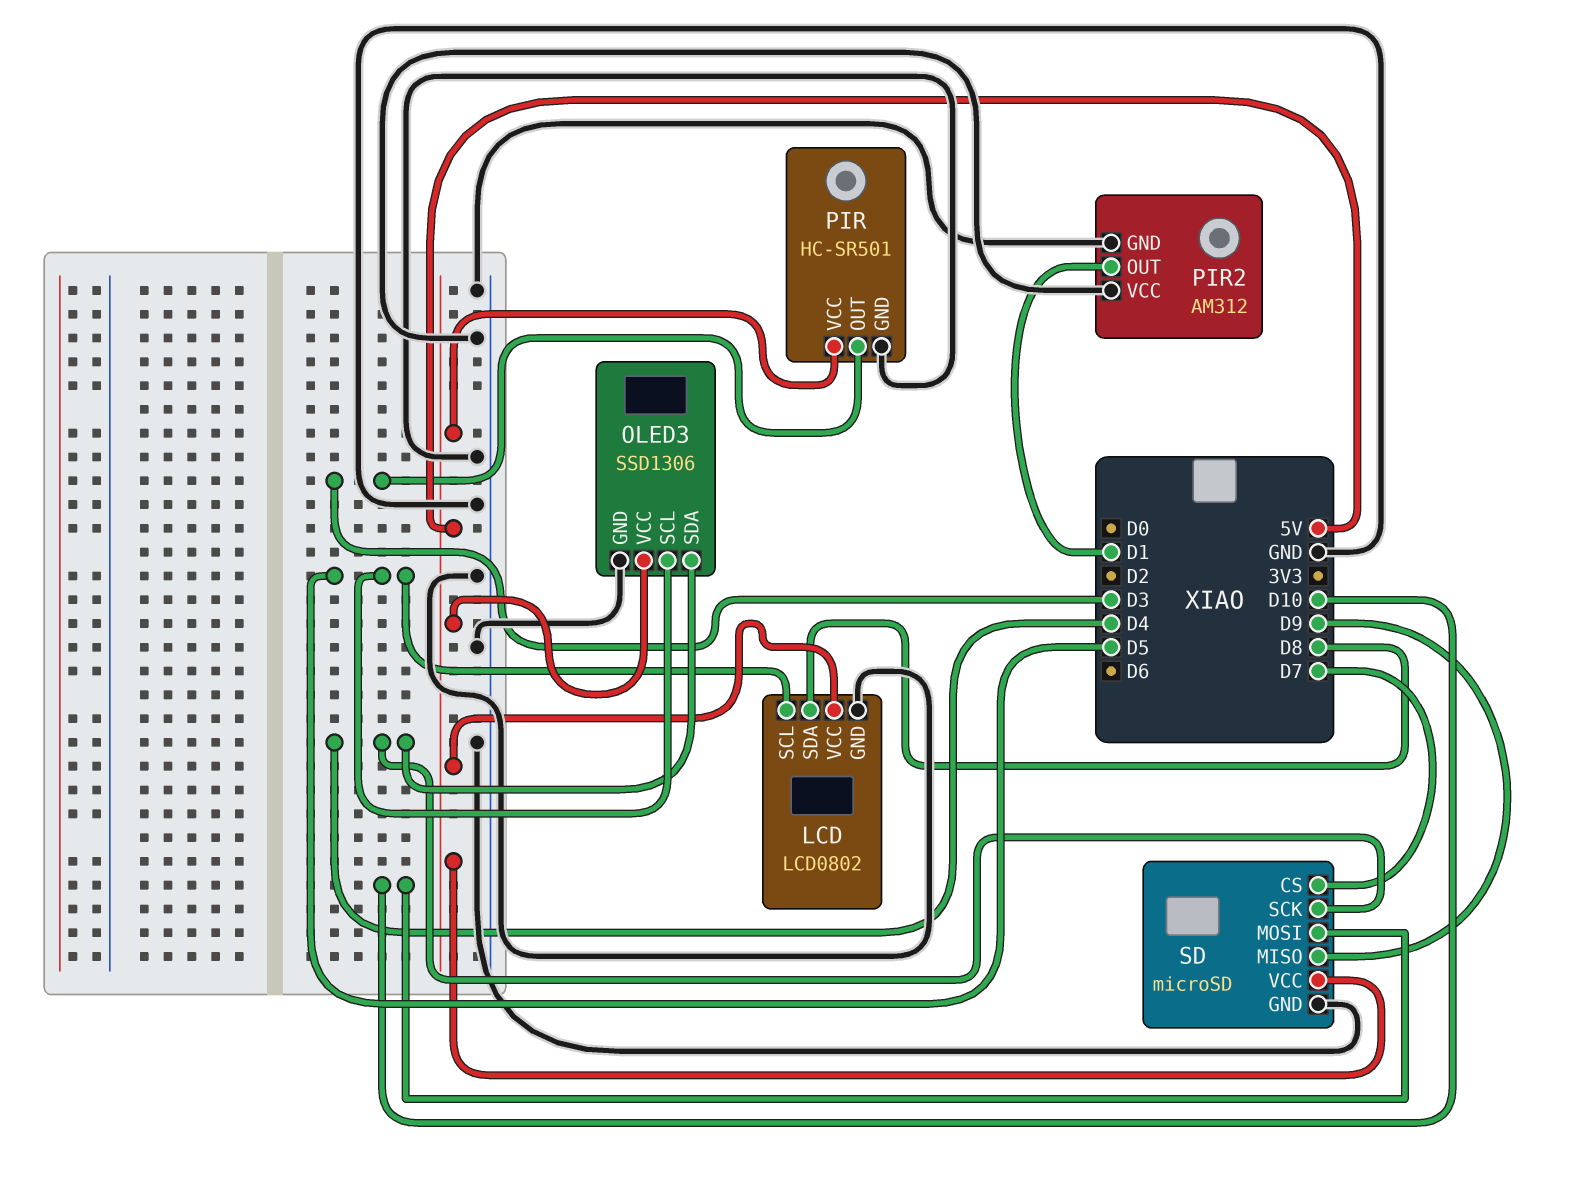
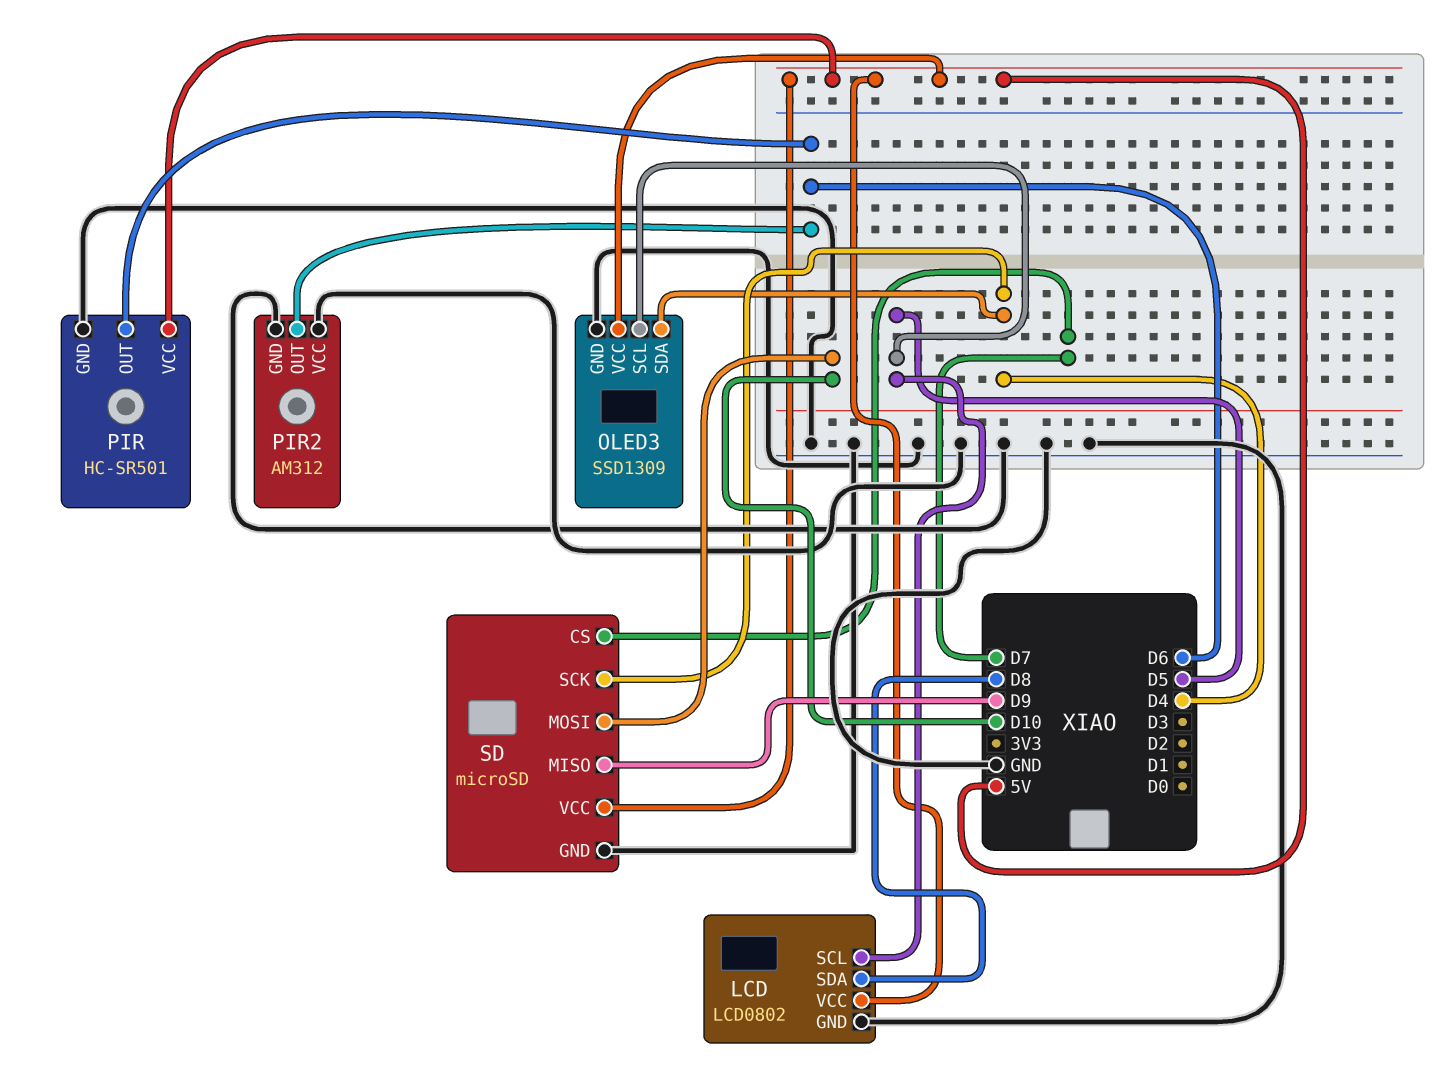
OLED3: SSD1306 -> SSD1309
PIR pin OUT: D3 -> D6
PIR2 pin OUT: D1 -> D6

